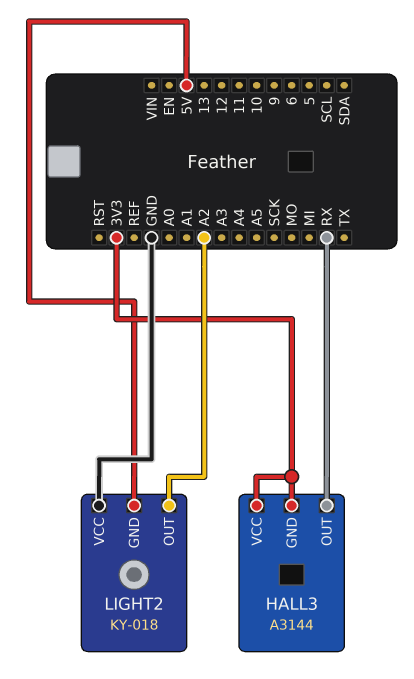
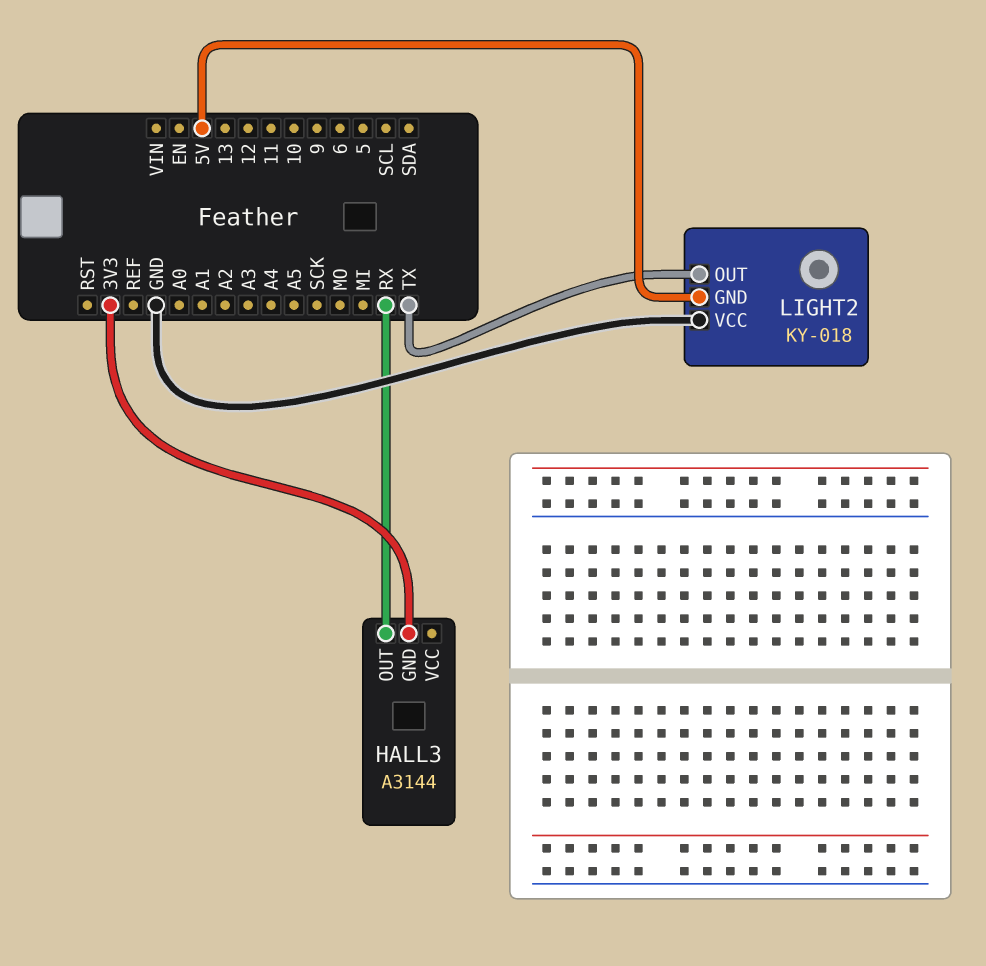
HALL3 pin VCC: 3V3 -> none
LIGHT2 pin OUT: A2 -> TX

